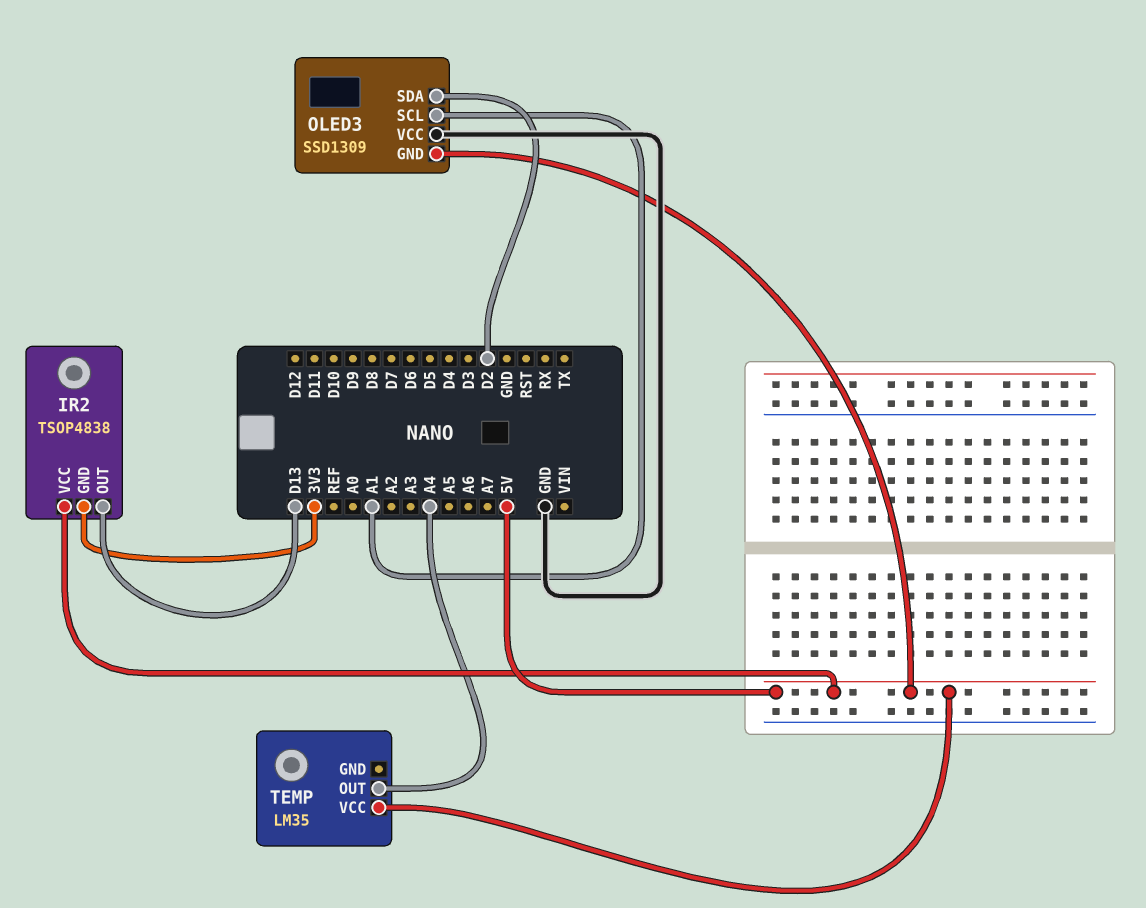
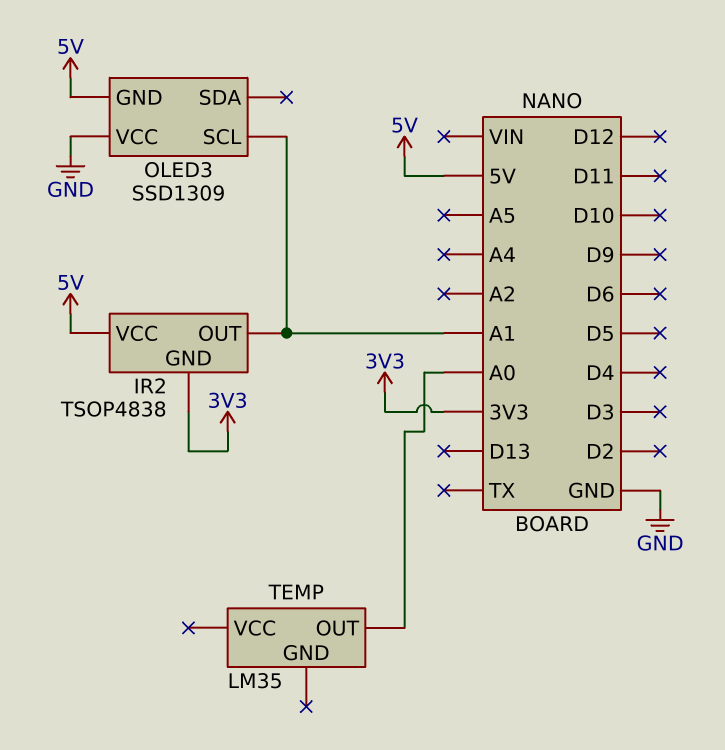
IR2 pin OUT: D13 -> A1
OLED3 pin SDA: D2 -> none
TEMP pin OUT: A4 -> A0
TEMP pin VCC: 5V -> none

